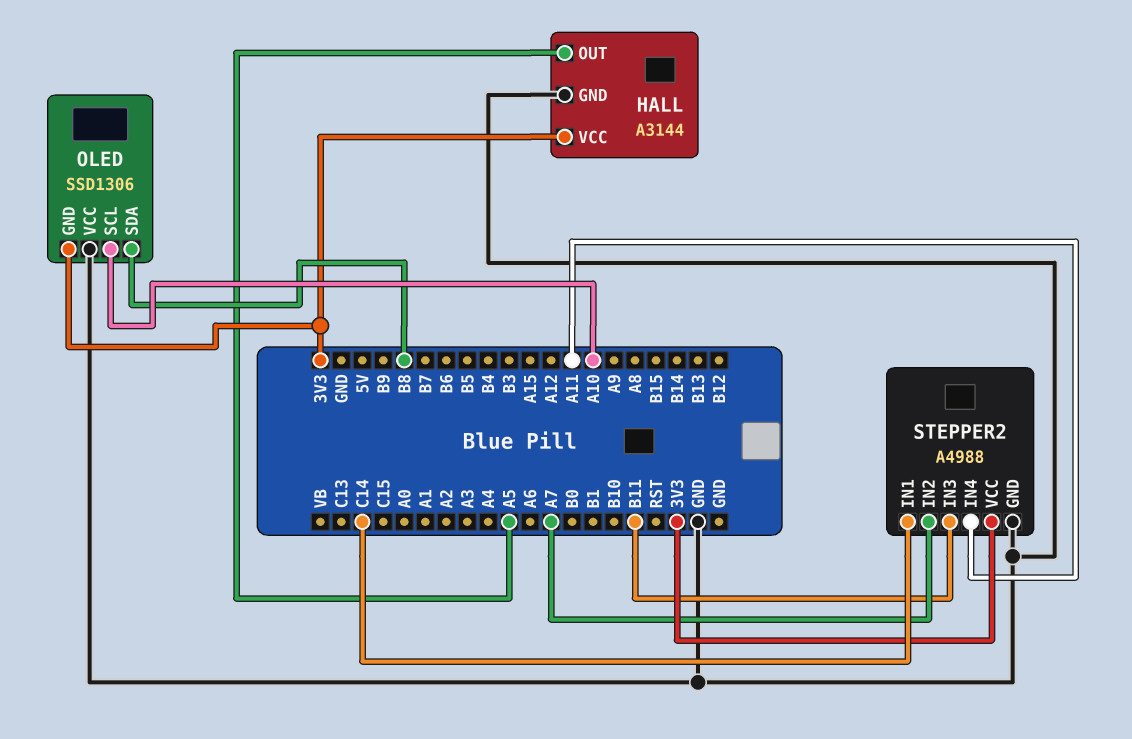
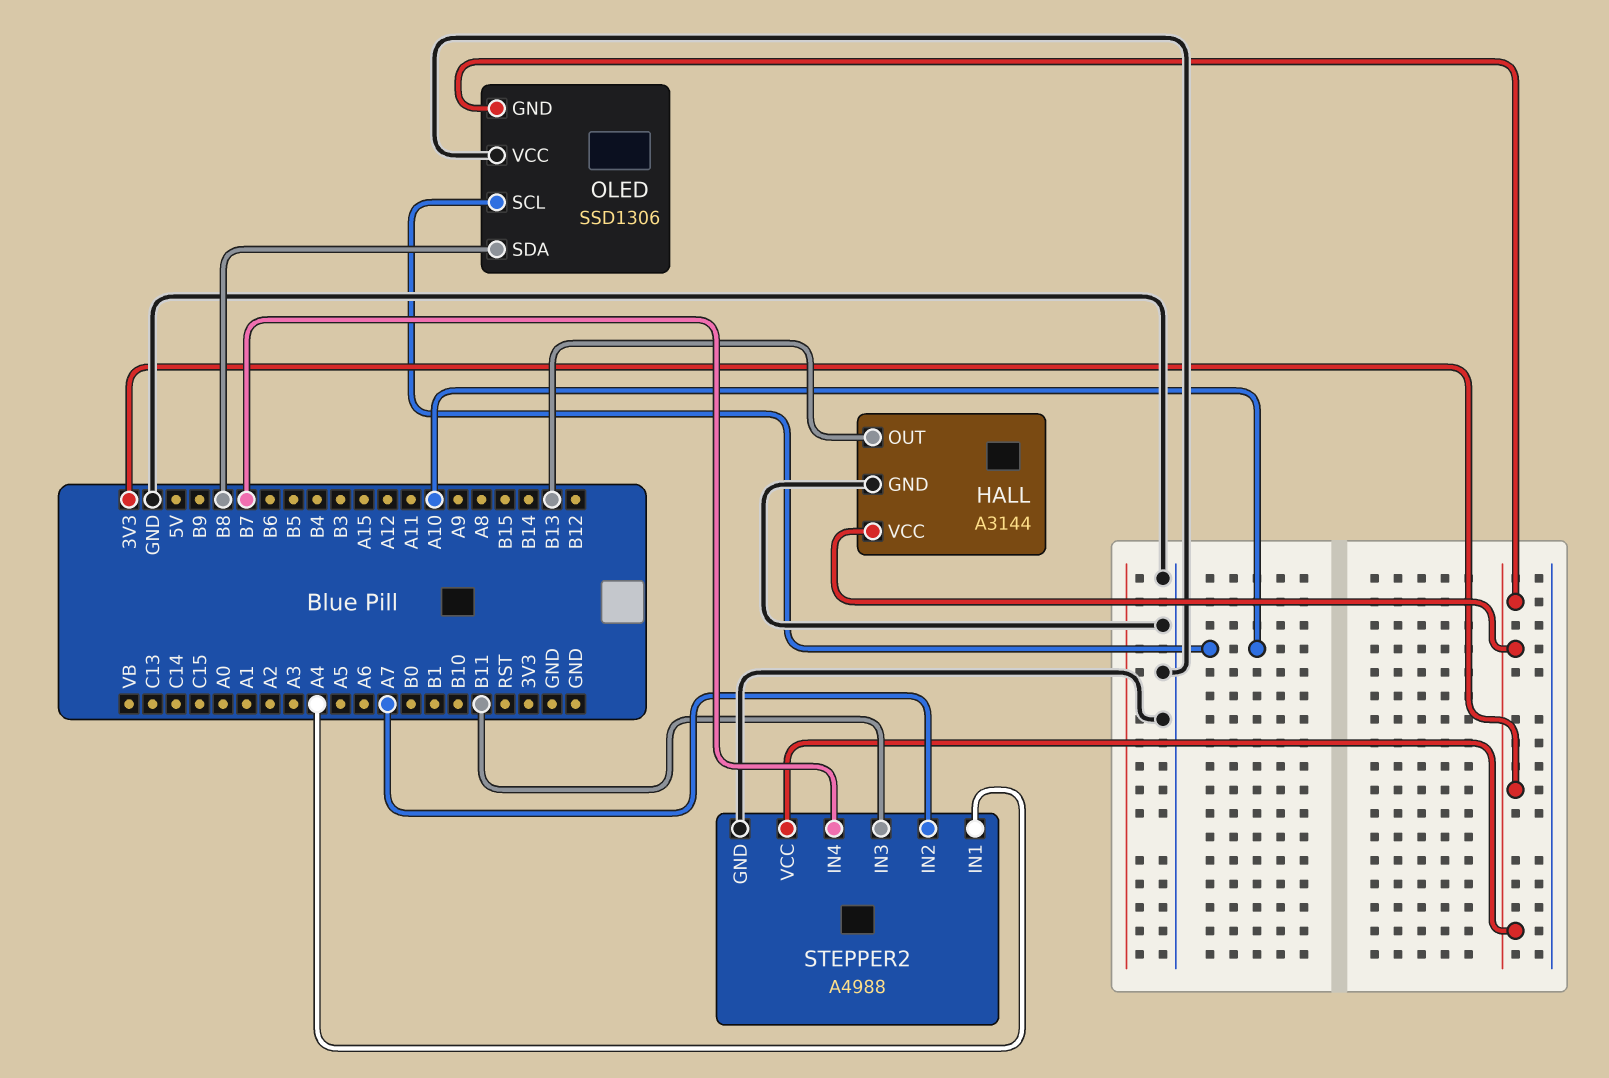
HALL pin OUT: A5 -> B13
STEPPER2 pin IN1: C14 -> A4
STEPPER2 pin IN4: A11 -> B7

